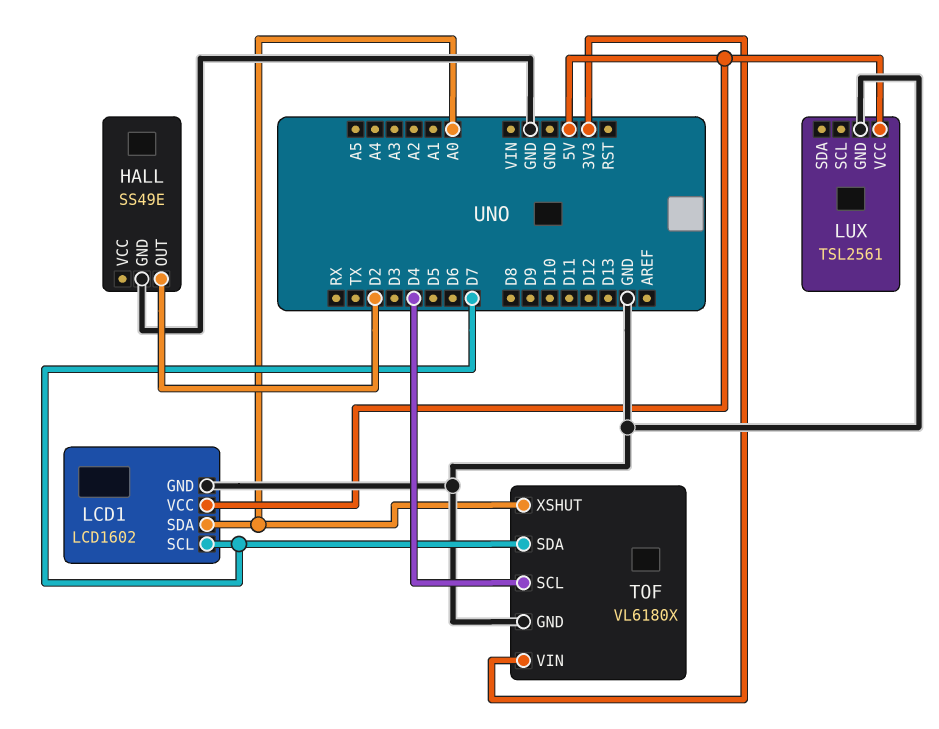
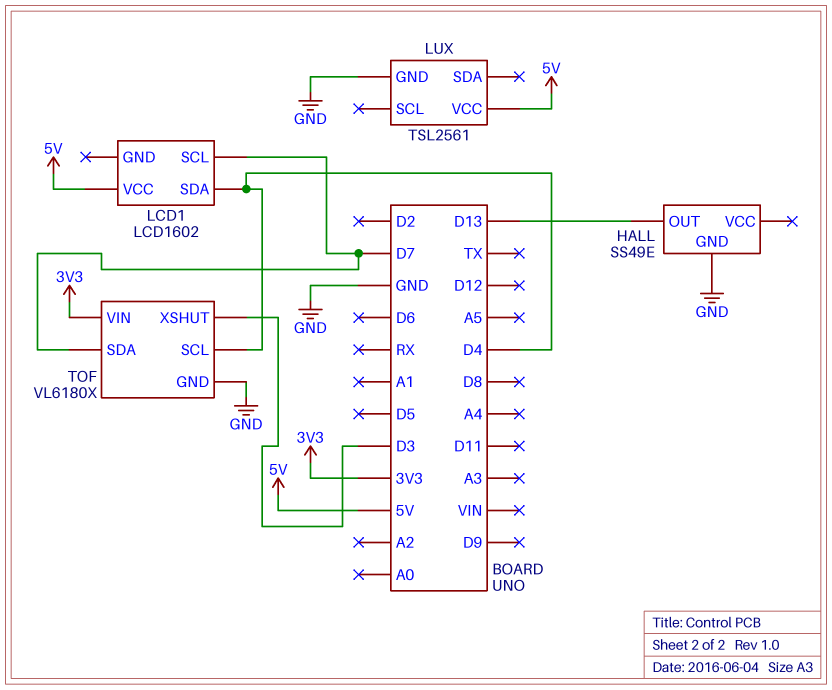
HALL pin OUT: D2 -> D13
LCD1 pin GND: GND -> none
LCD1 pin SDA: A0 -> D4
TOF pin XSHUT: A0 -> D3

